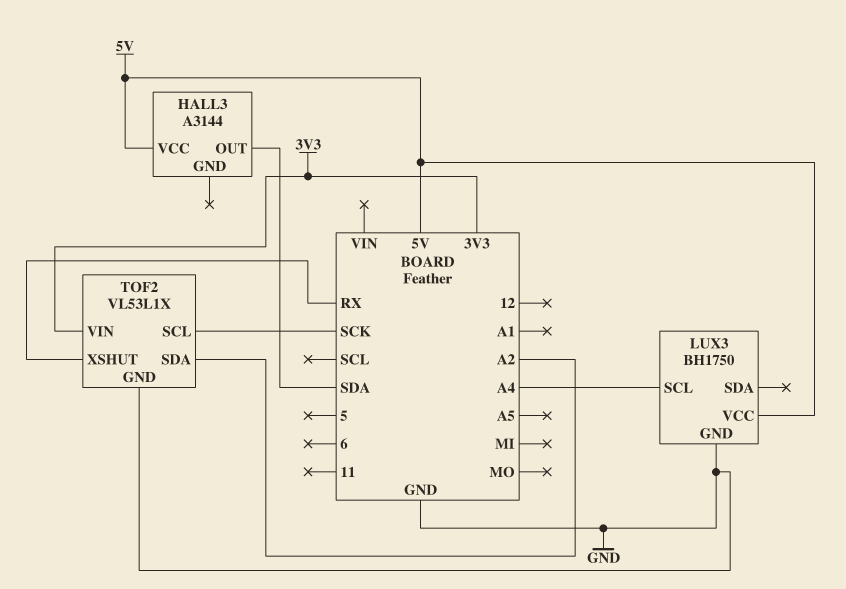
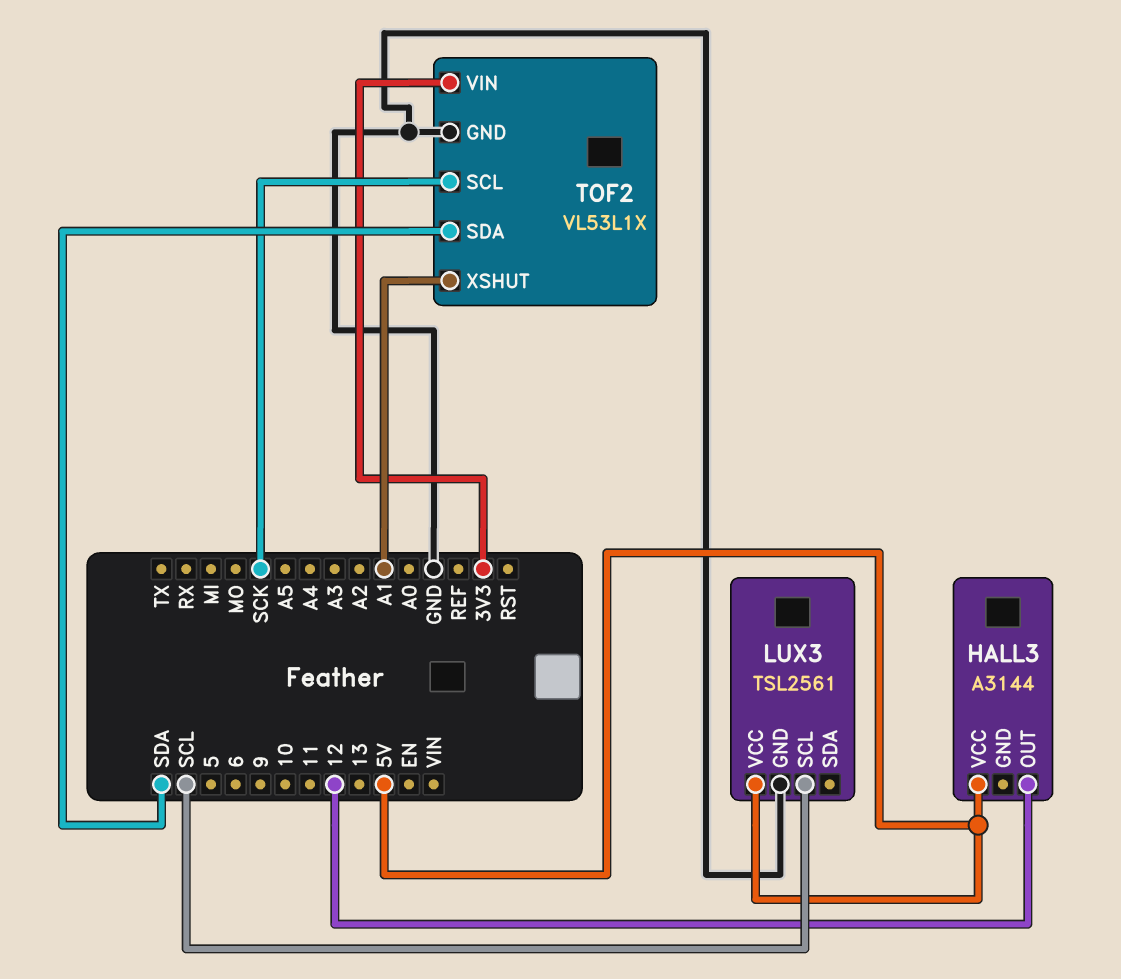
HALL3 pin OUT: SDA -> 12
LUX3: BH1750 -> TSL2561
LUX3 pin SCL: A4 -> SCL
TOF2 pin SDA: A2 -> SDA
TOF2 pin XSHUT: RX -> A1

